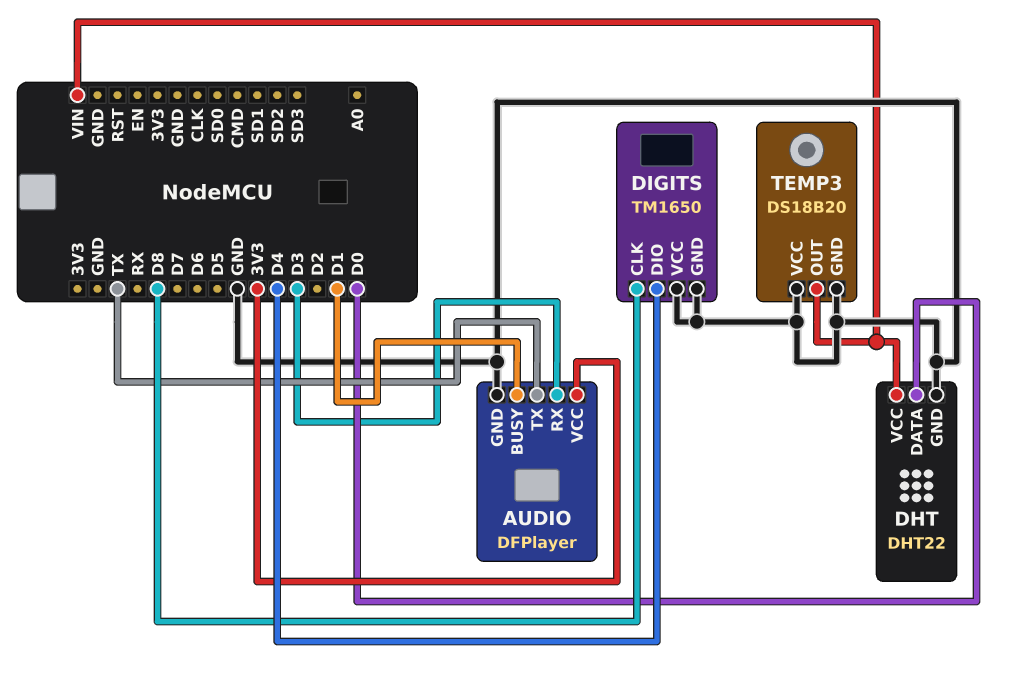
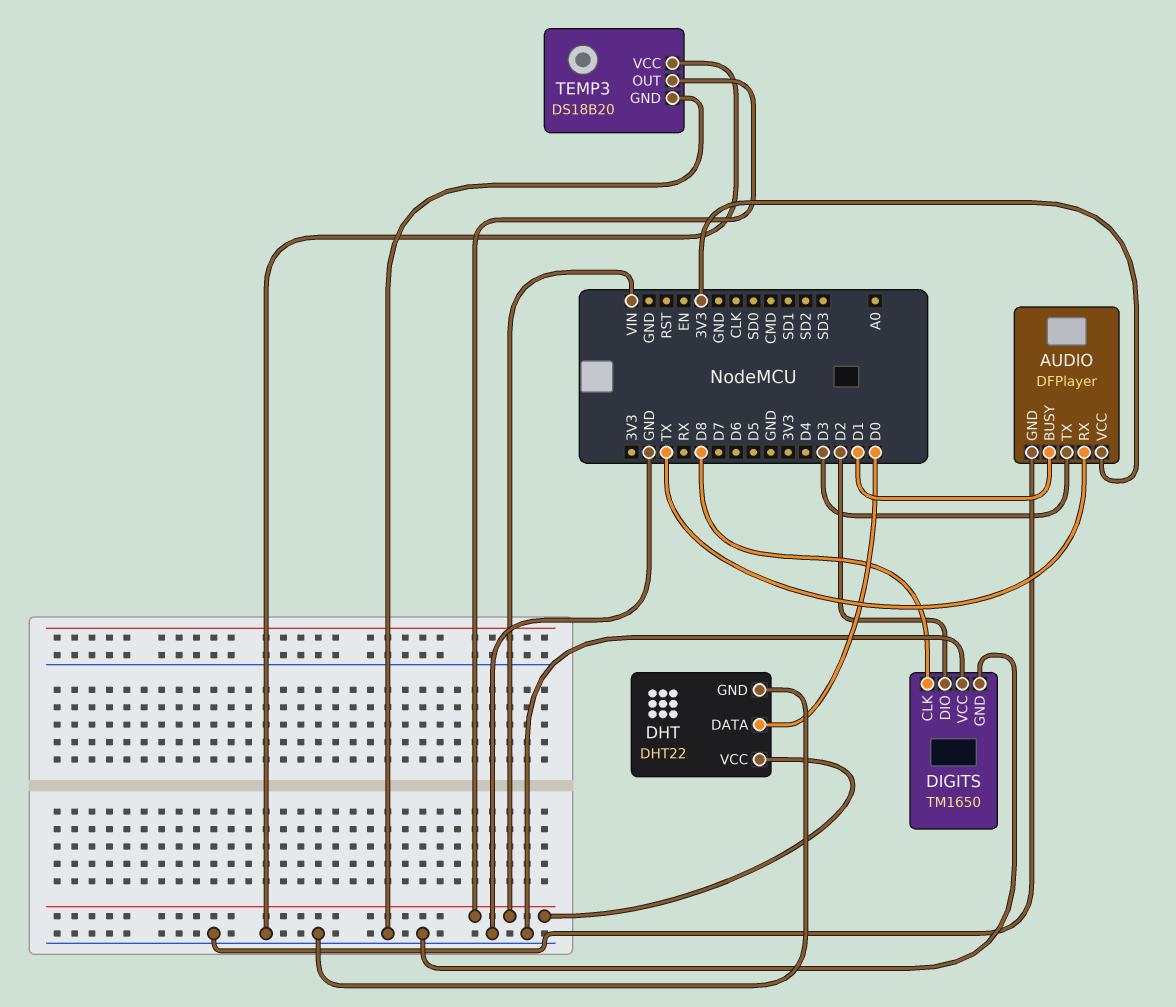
AUDIO pin RX: D3 -> TX
AUDIO pin TX: TX -> D3
DIGITS pin DIO: D4 -> D2

